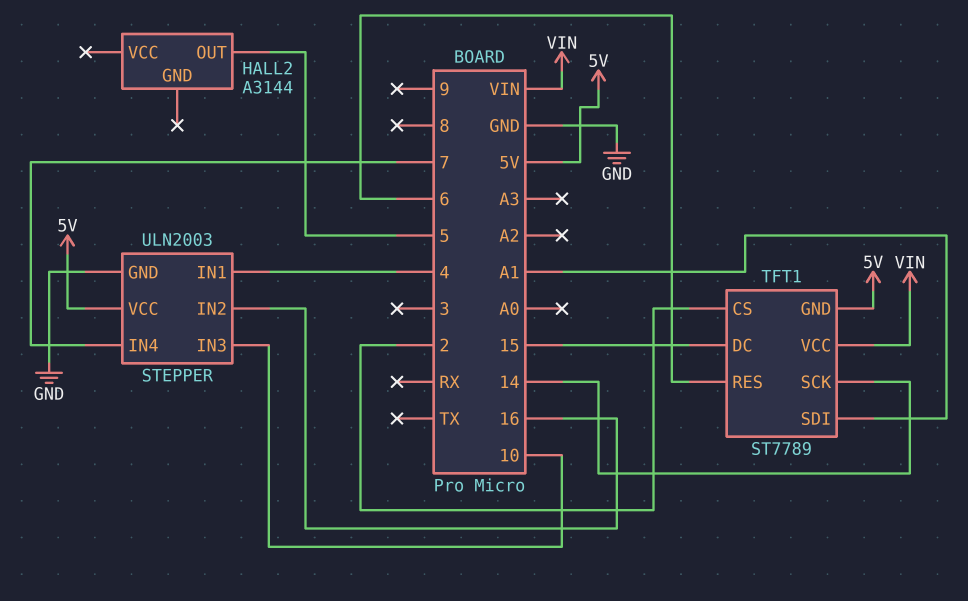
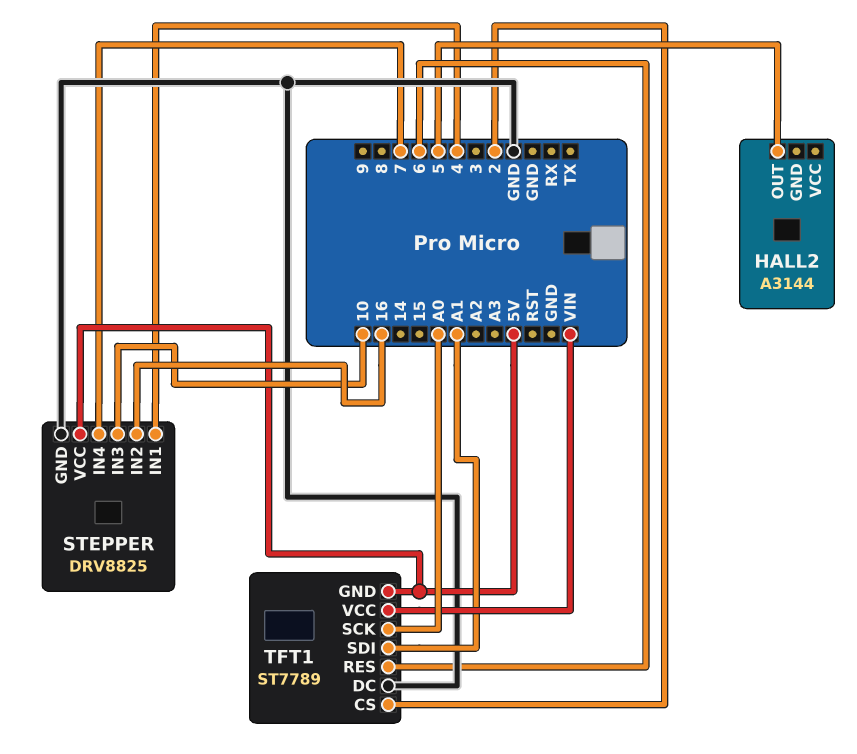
STEPPER: ULN2003 -> DRV8825
TFT1 pin DC: 15 -> GND
TFT1 pin SCK: 14 -> A0

